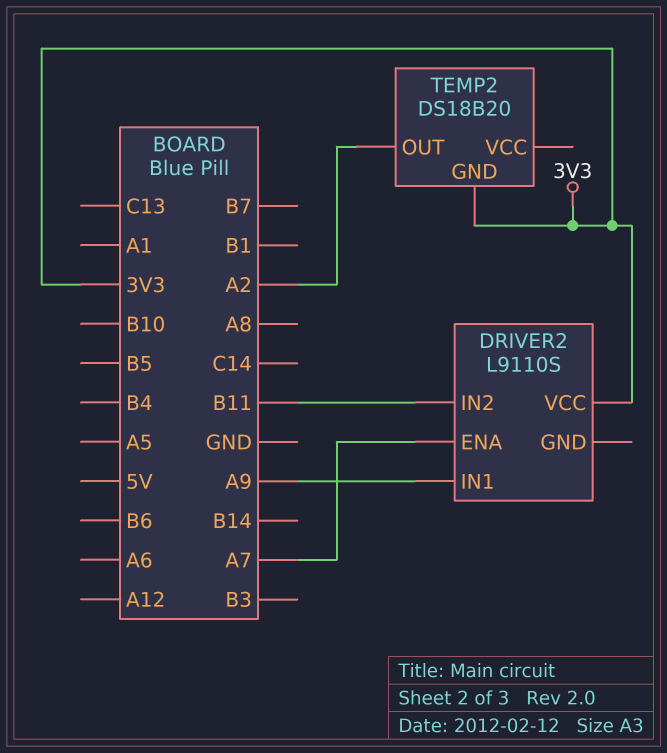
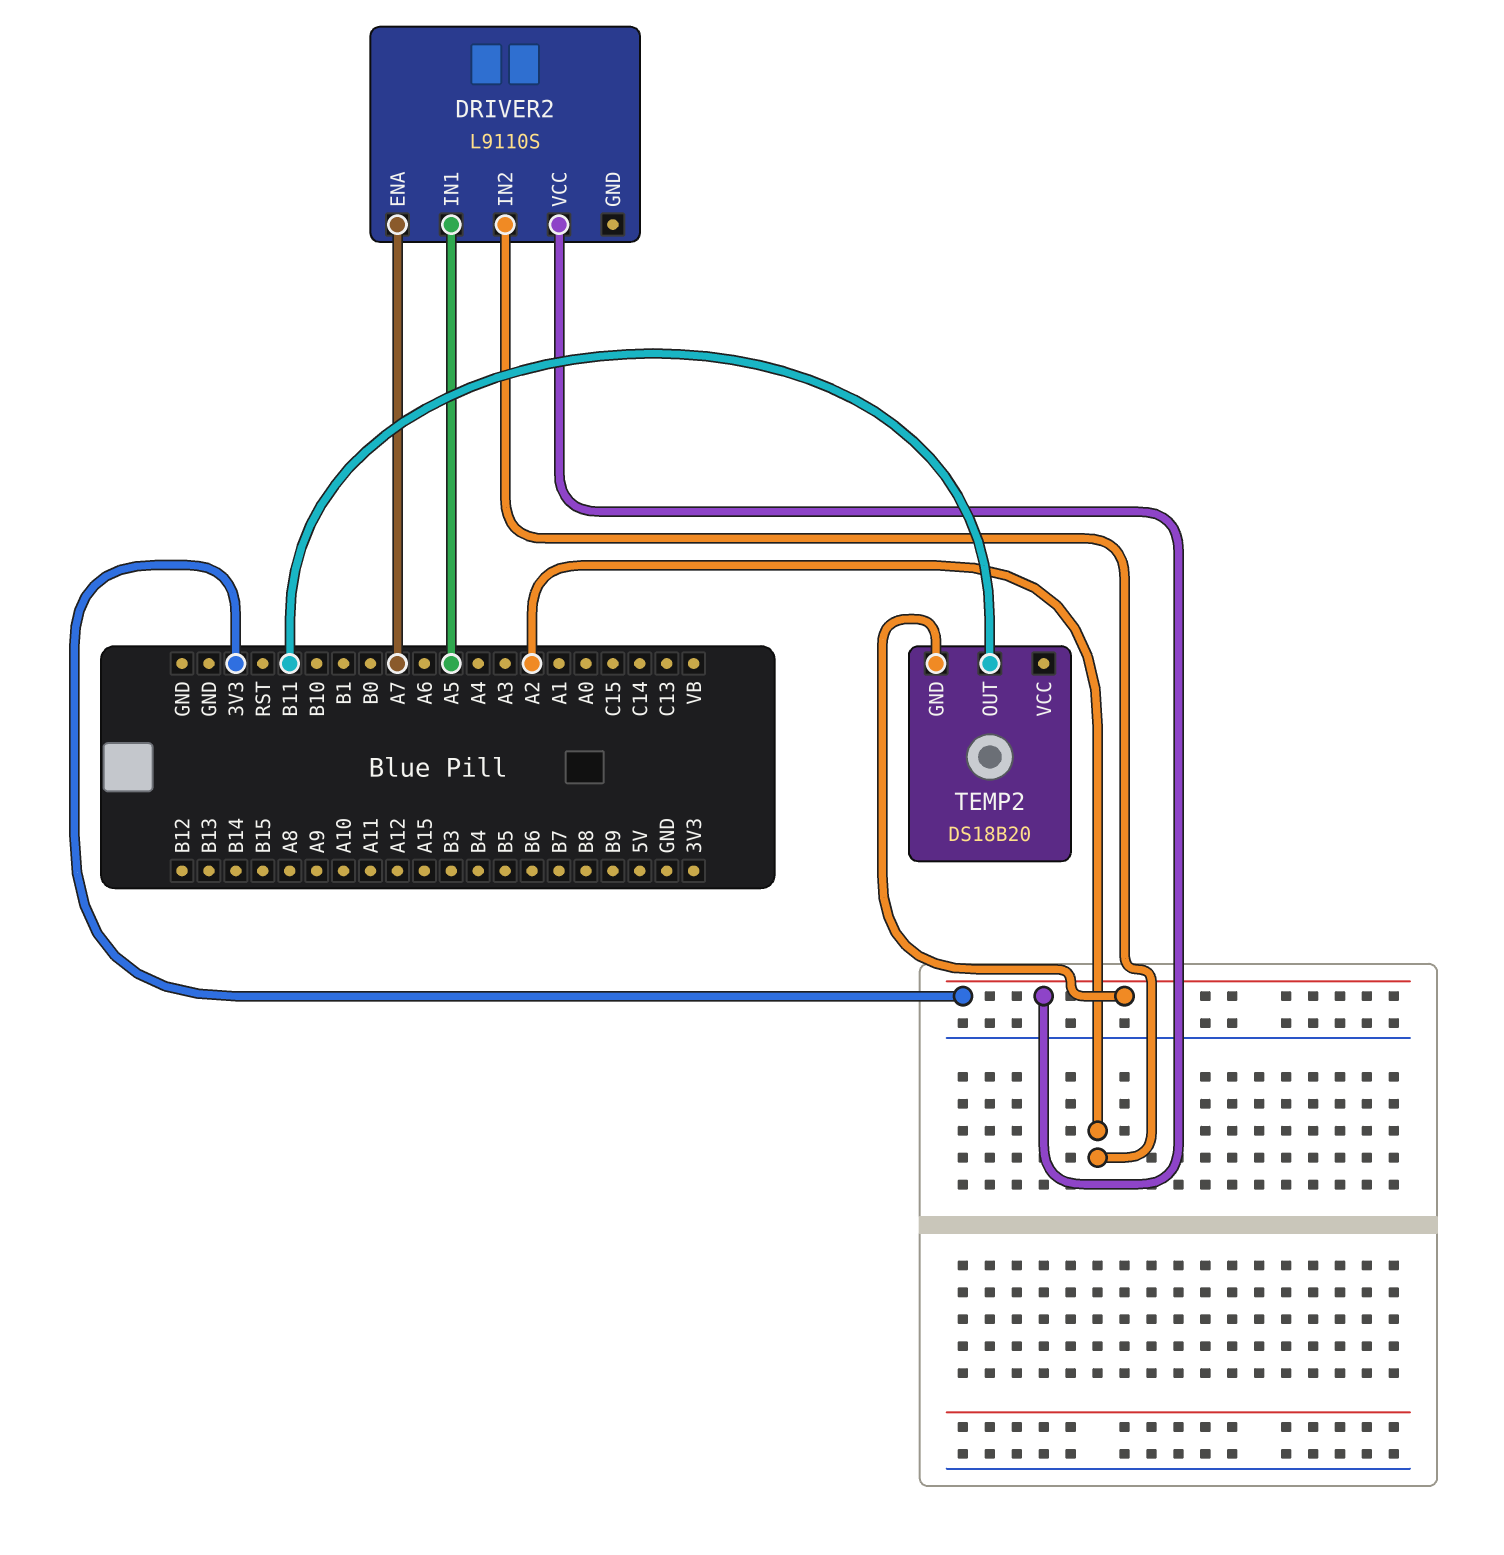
DRIVER2 pin IN1: A9 -> A5
DRIVER2 pin IN2: B11 -> A2
TEMP2 pin OUT: A2 -> B11

